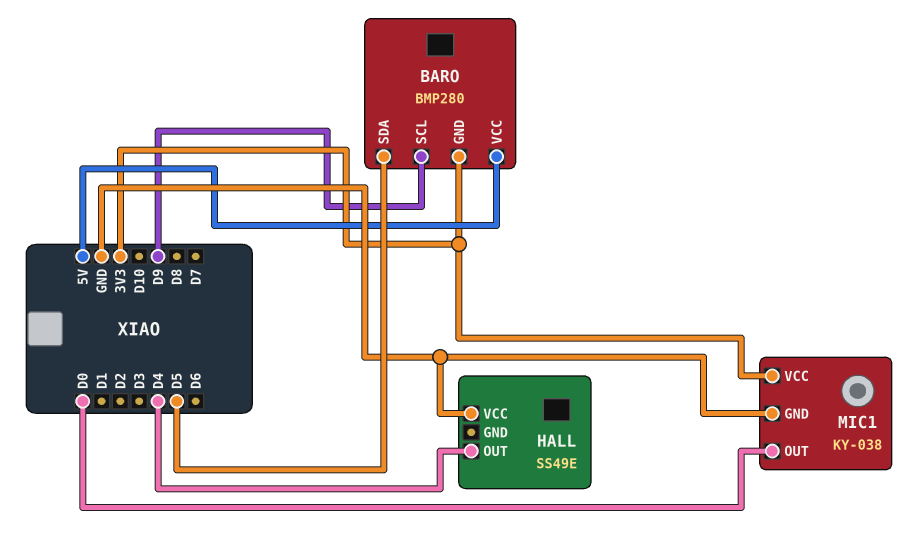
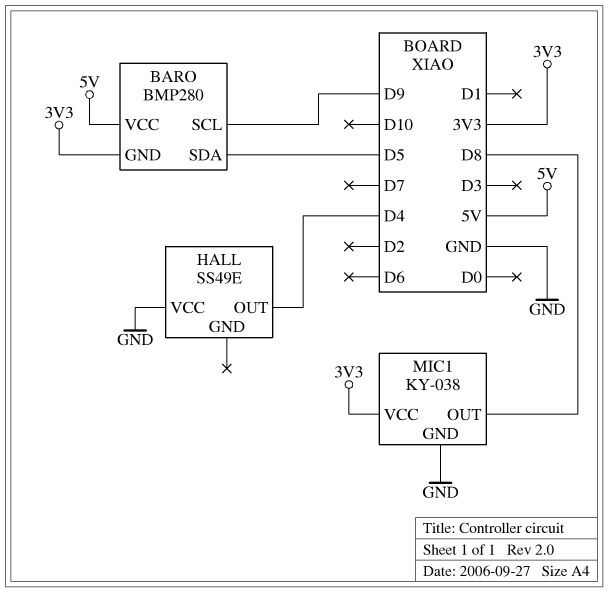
MIC1 pin OUT: D0 -> D8

